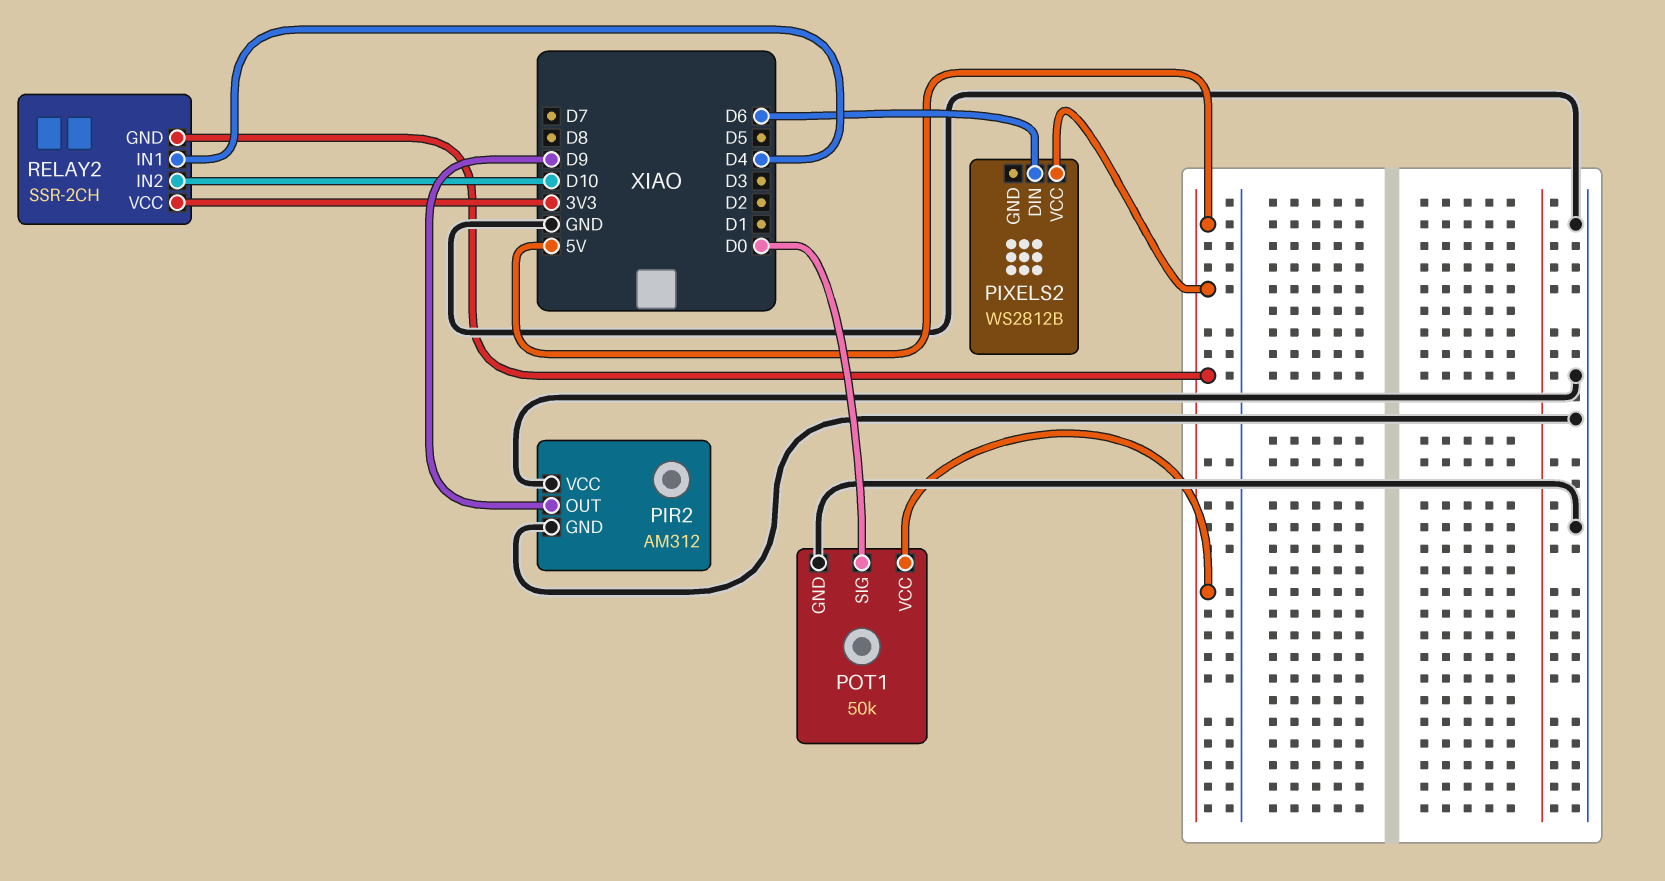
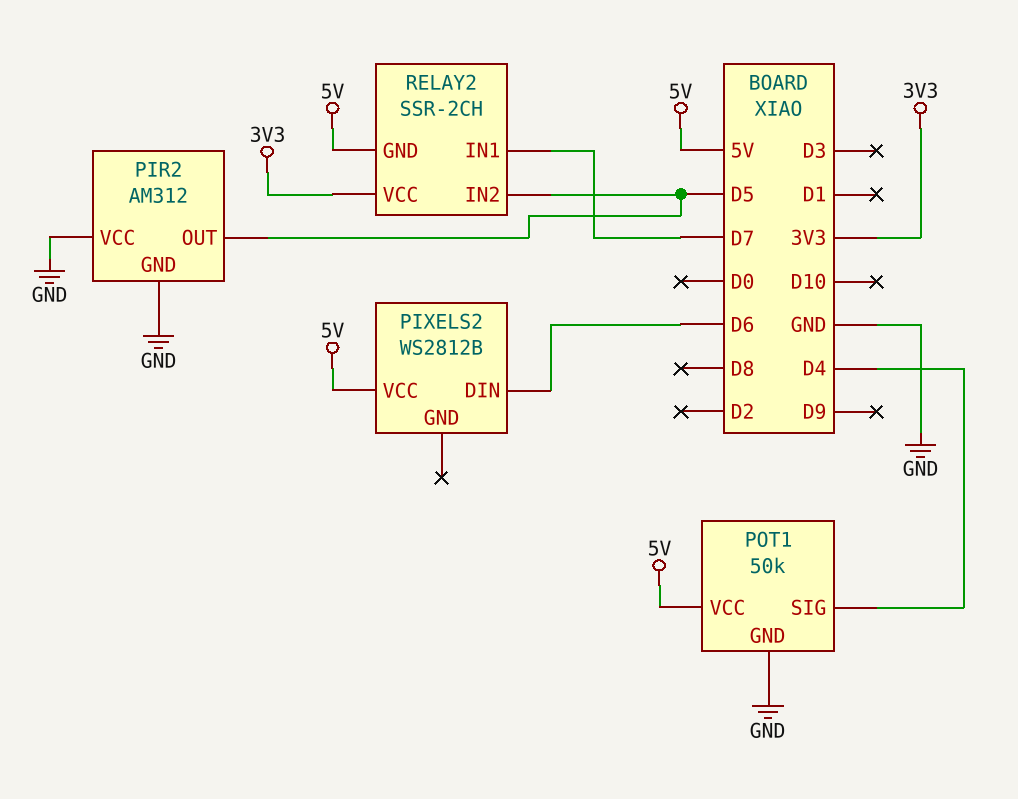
PIR2 pin OUT: D9 -> D5
POT1 pin SIG: D0 -> D4
RELAY2 pin IN1: D4 -> D7
RELAY2 pin IN2: D10 -> D5

